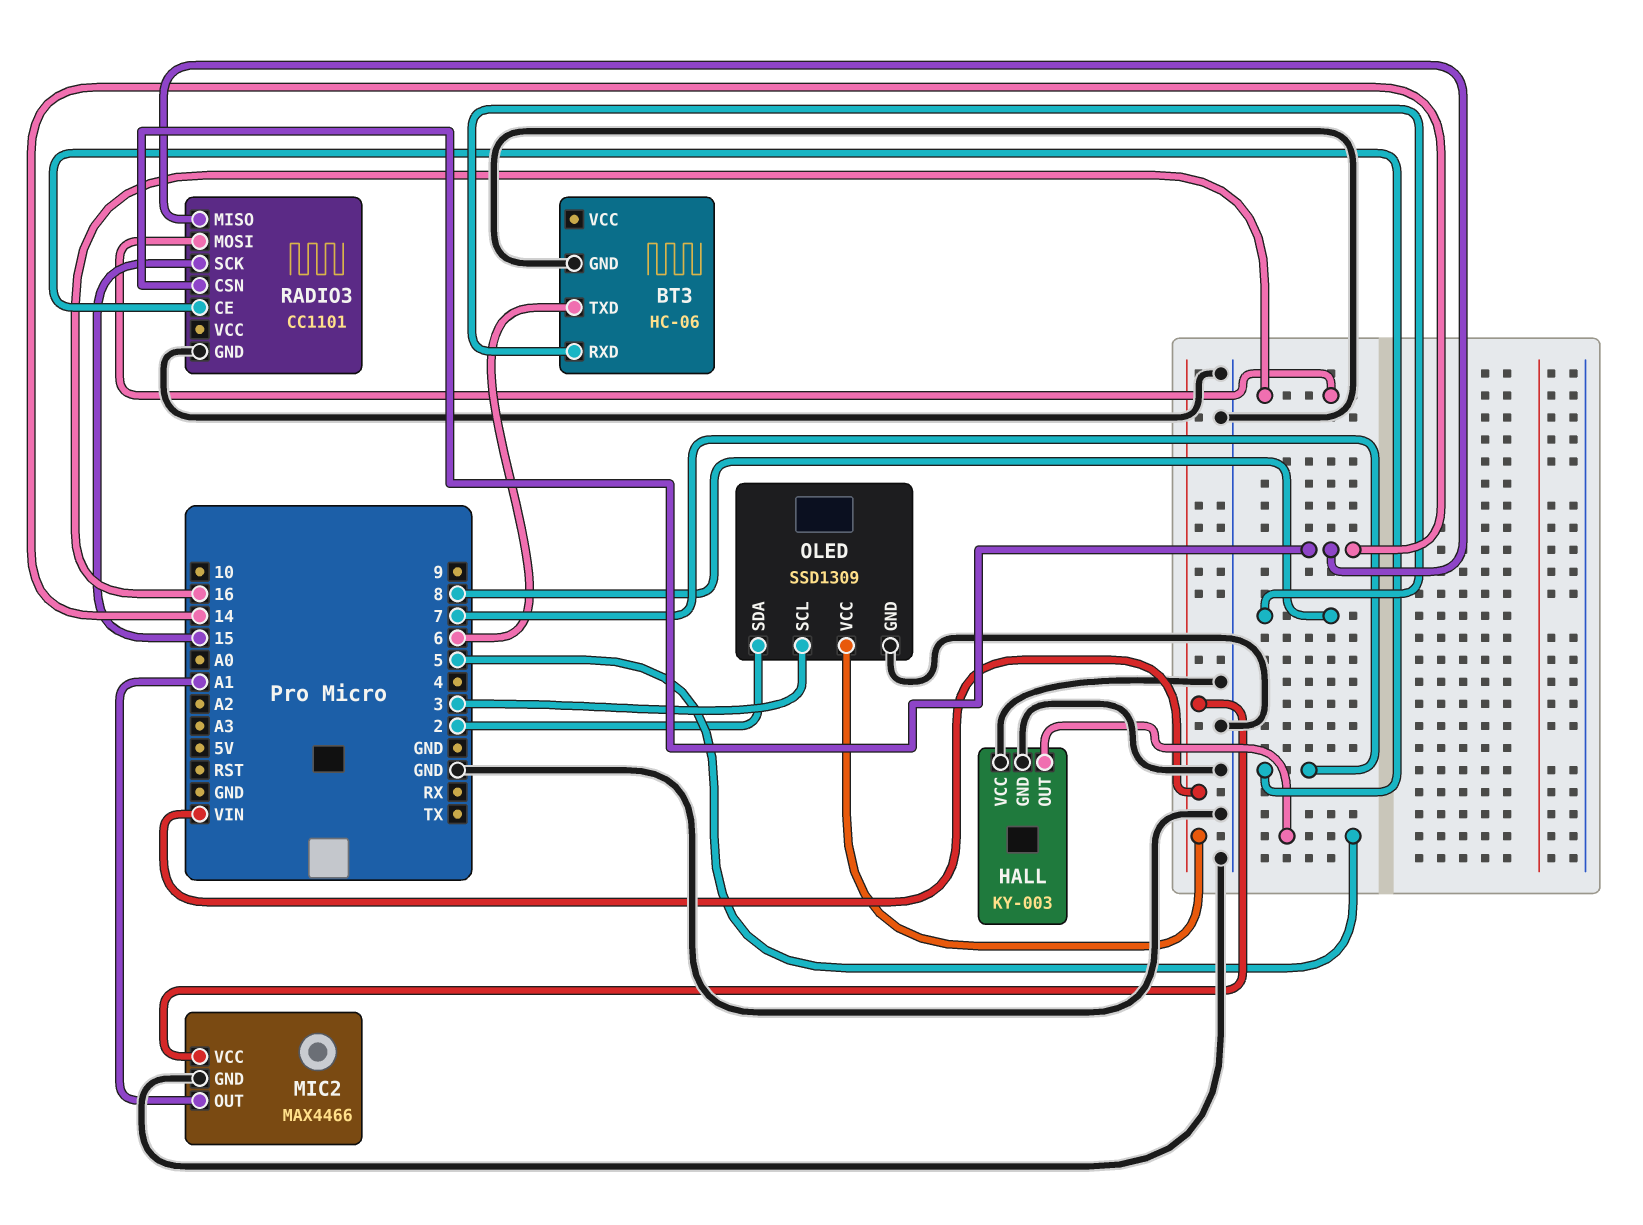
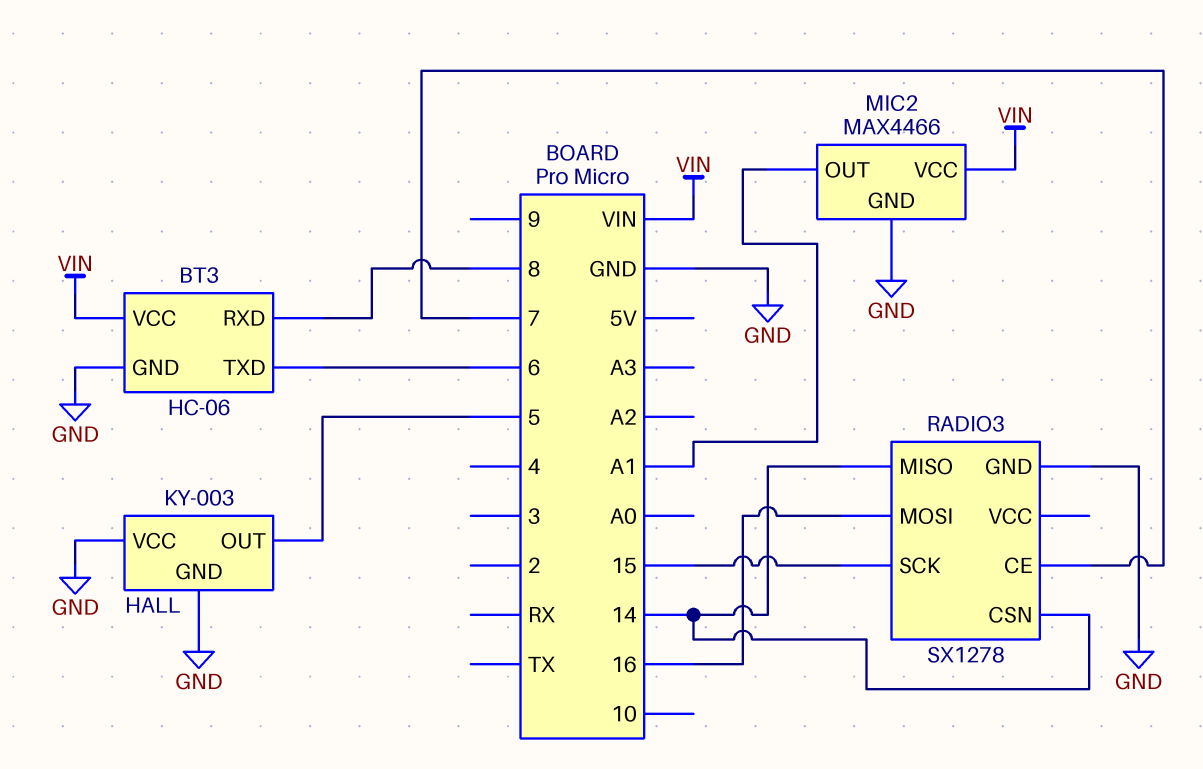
BT3 pin VCC: none -> VIN
OLED: SSD1309 -> none
OLED pin GND: GND -> none
OLED pin SCL: 3 -> none
OLED pin SDA: 2 -> none
OLED pin VCC: VIN -> none
RADIO3: CC1101 -> SX1278

